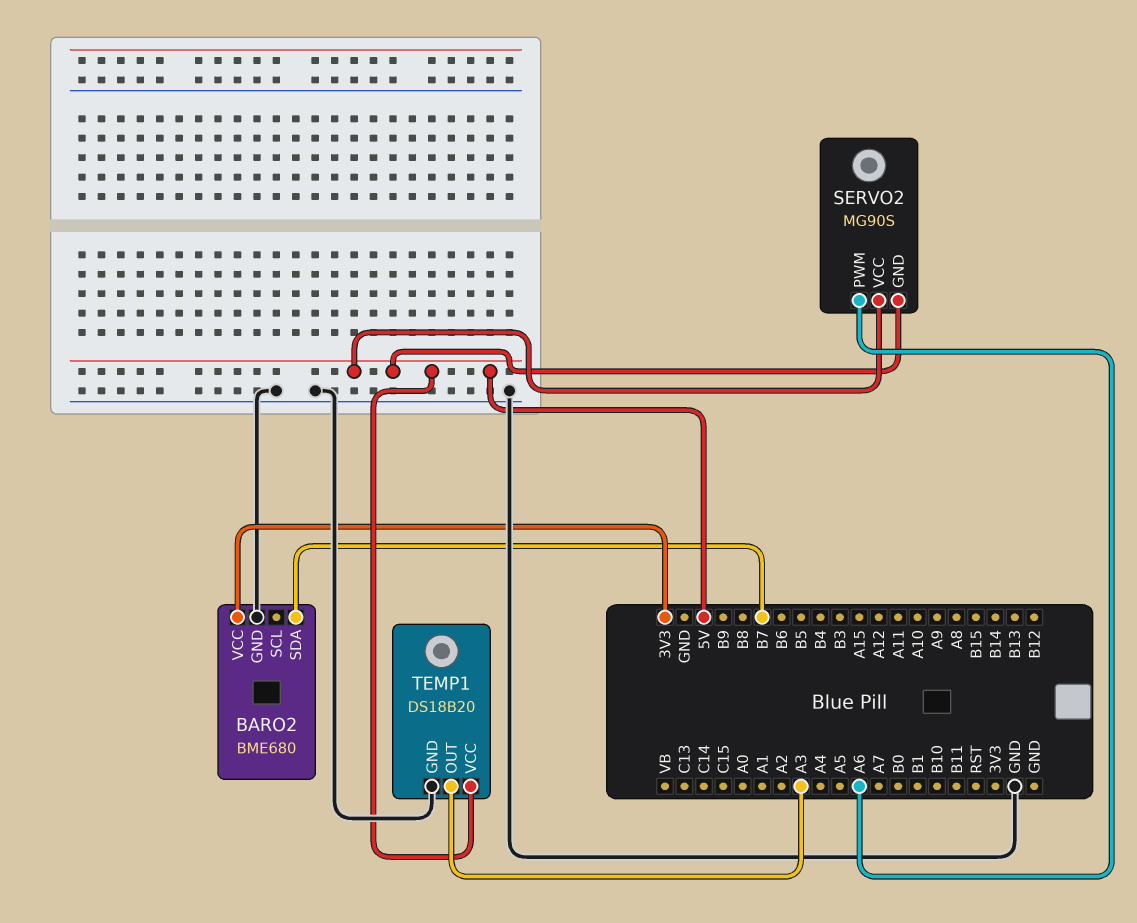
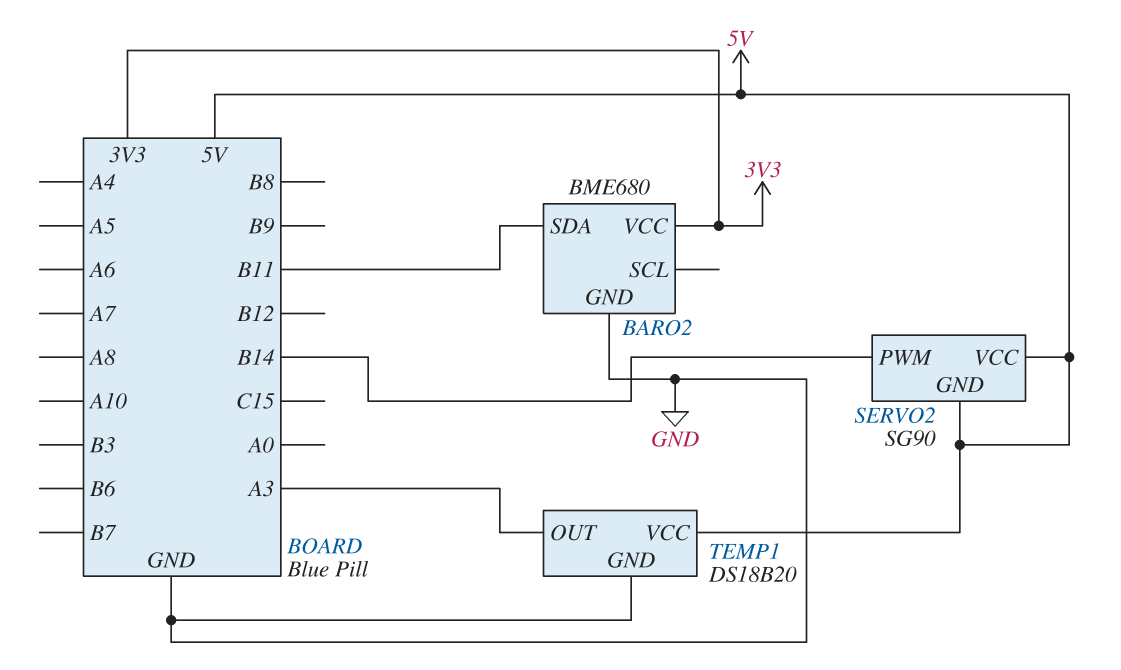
BARO2 pin SDA: B7 -> B11
SERVO2: MG90S -> SG90
SERVO2 pin PWM: A6 -> B14

